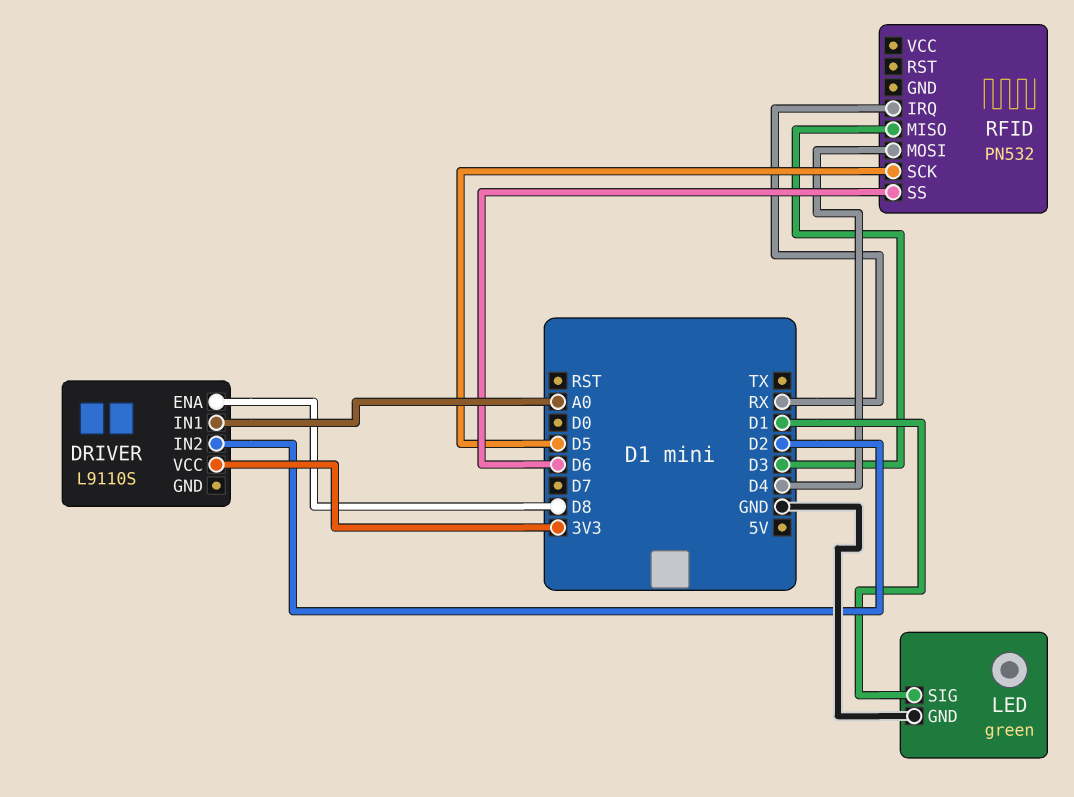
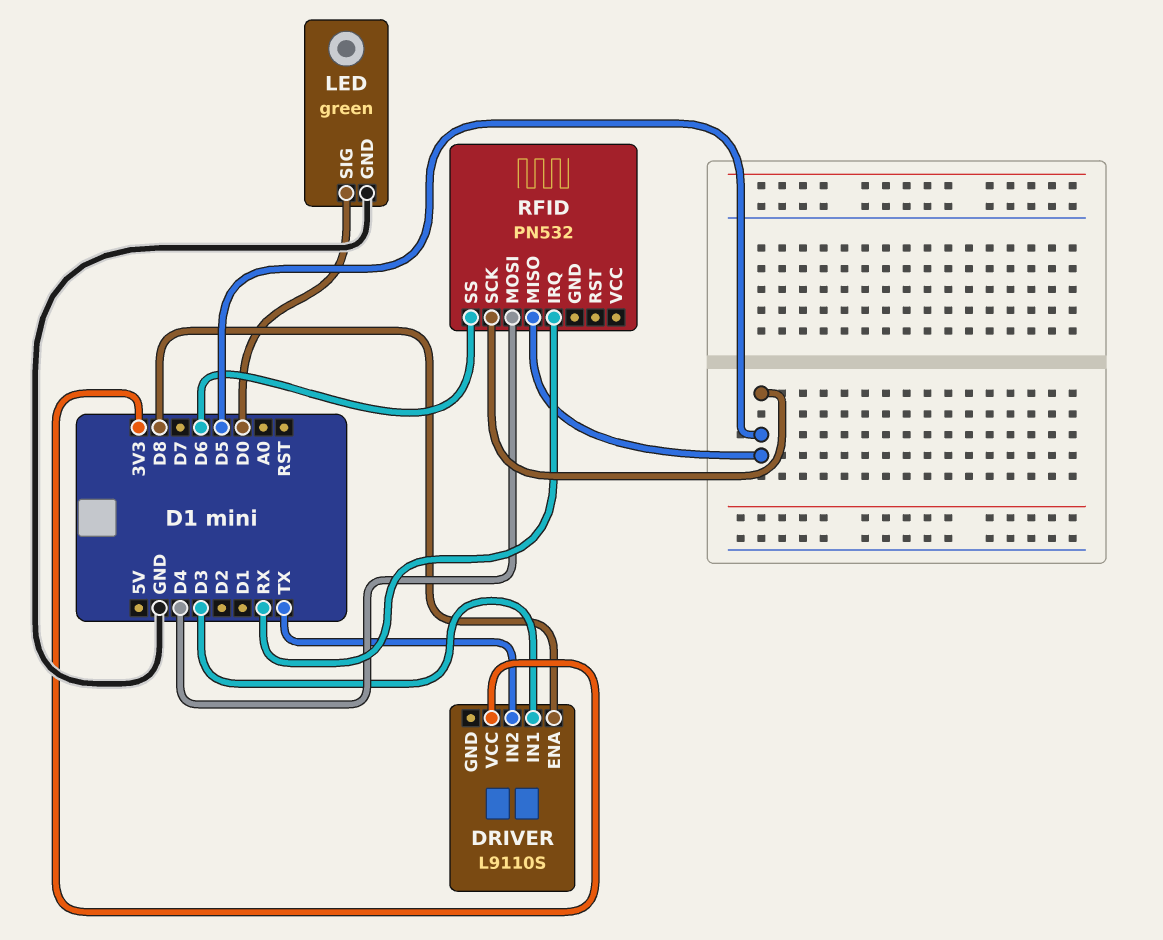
DRIVER pin IN1: A0 -> D3
DRIVER pin IN2: D2 -> TX
LED pin SIG: D1 -> D0
RFID pin MISO: D3 -> D5

